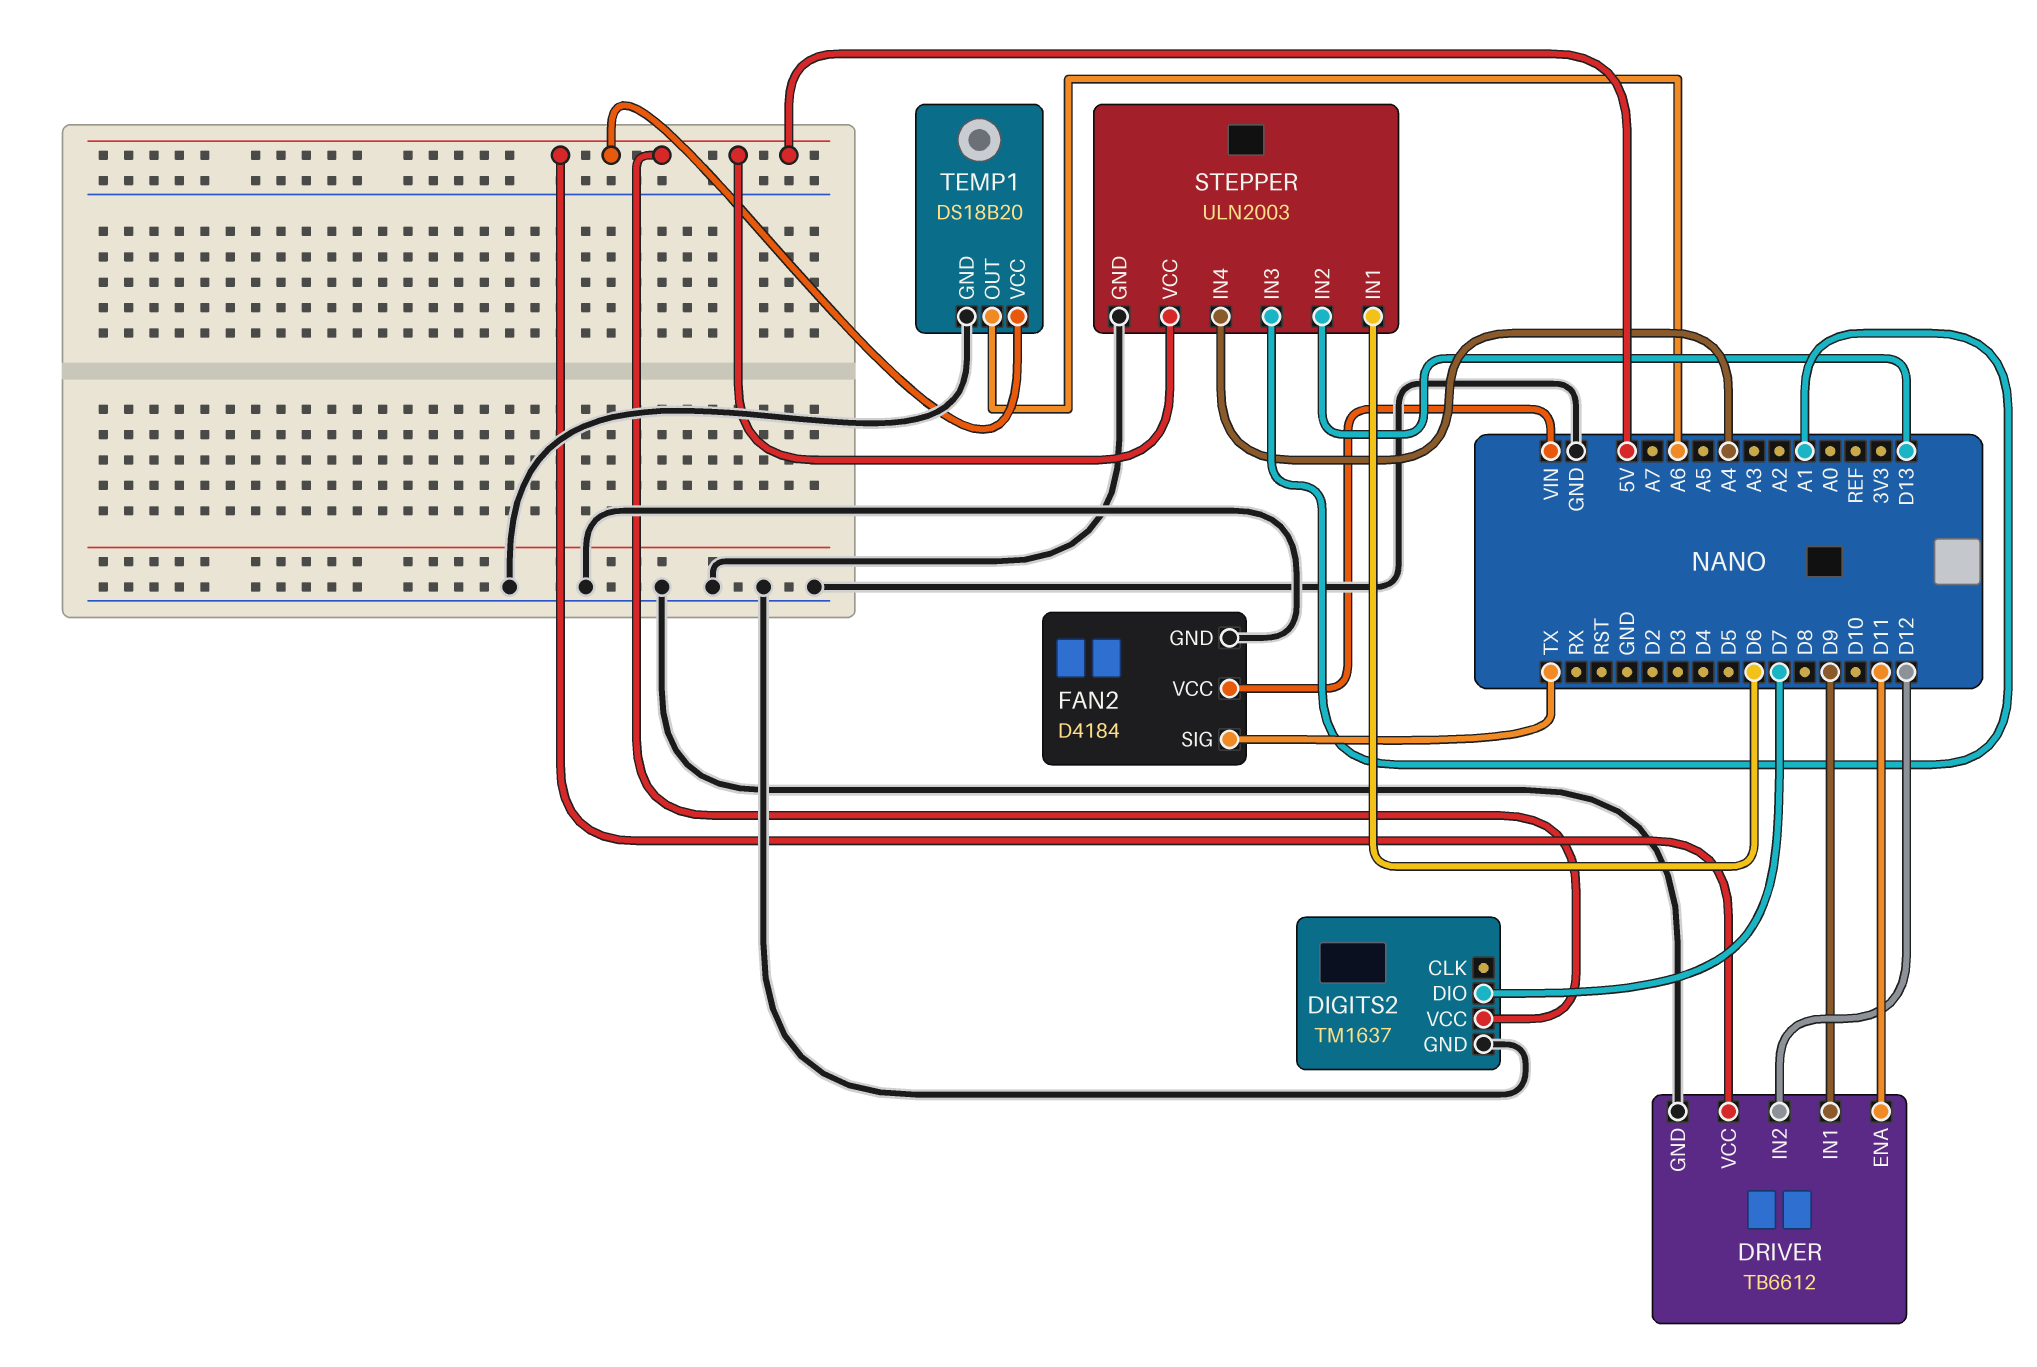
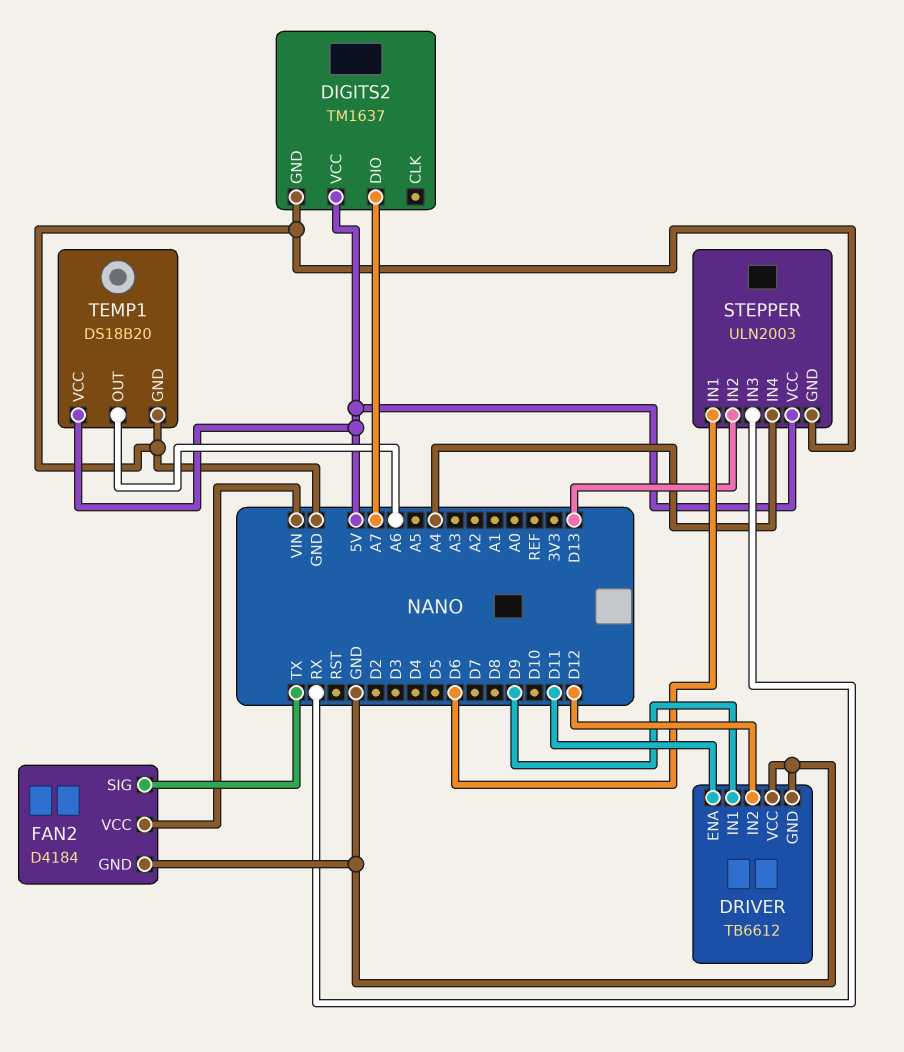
DIGITS2 pin DIO: D7 -> A7
DRIVER pin VCC: 5V -> GND
STEPPER pin IN3: A1 -> RX

